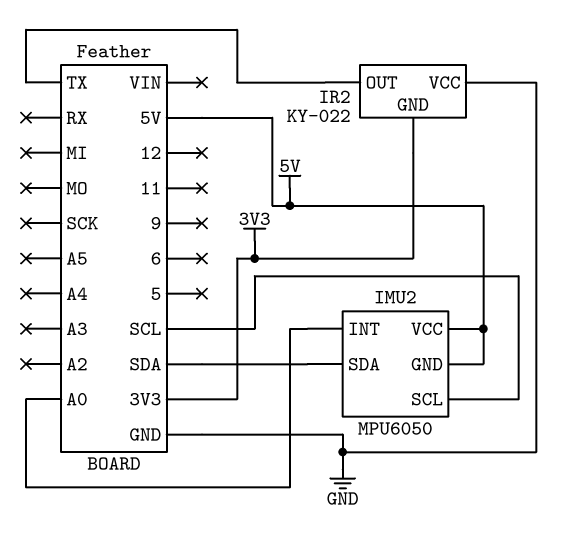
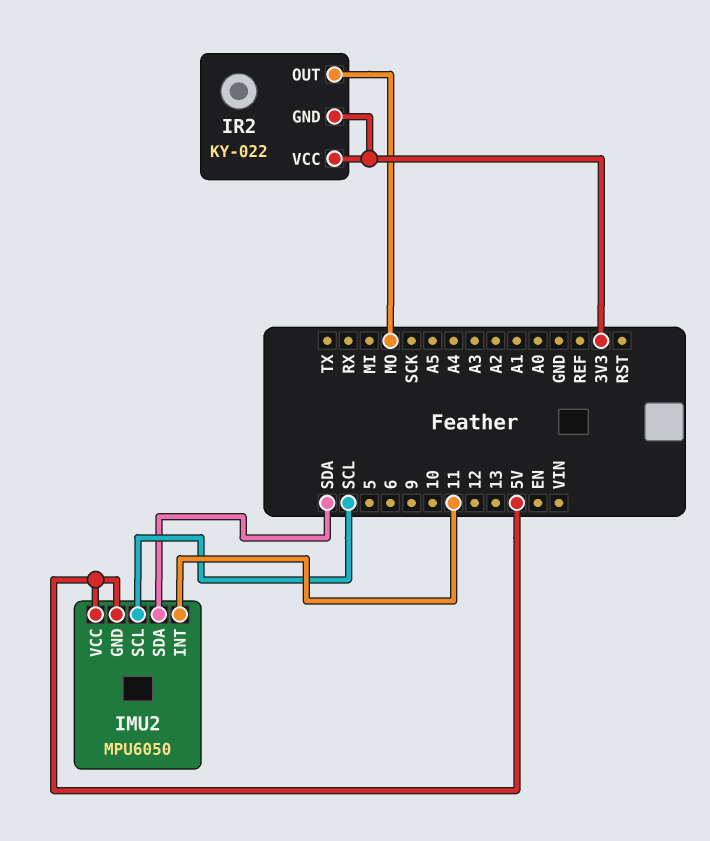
IMU2 pin INT: A0 -> 11
IR2 pin OUT: TX -> MO
IR2 pin VCC: GND -> 3V3

